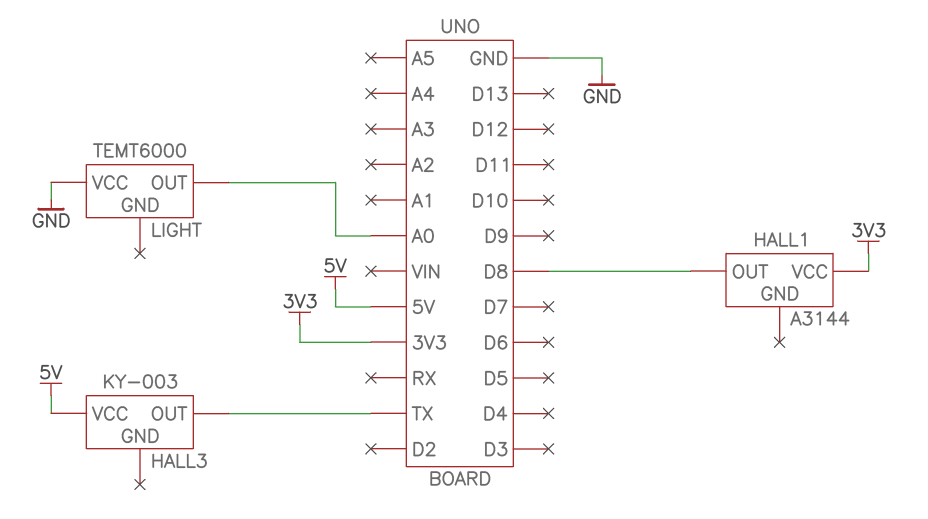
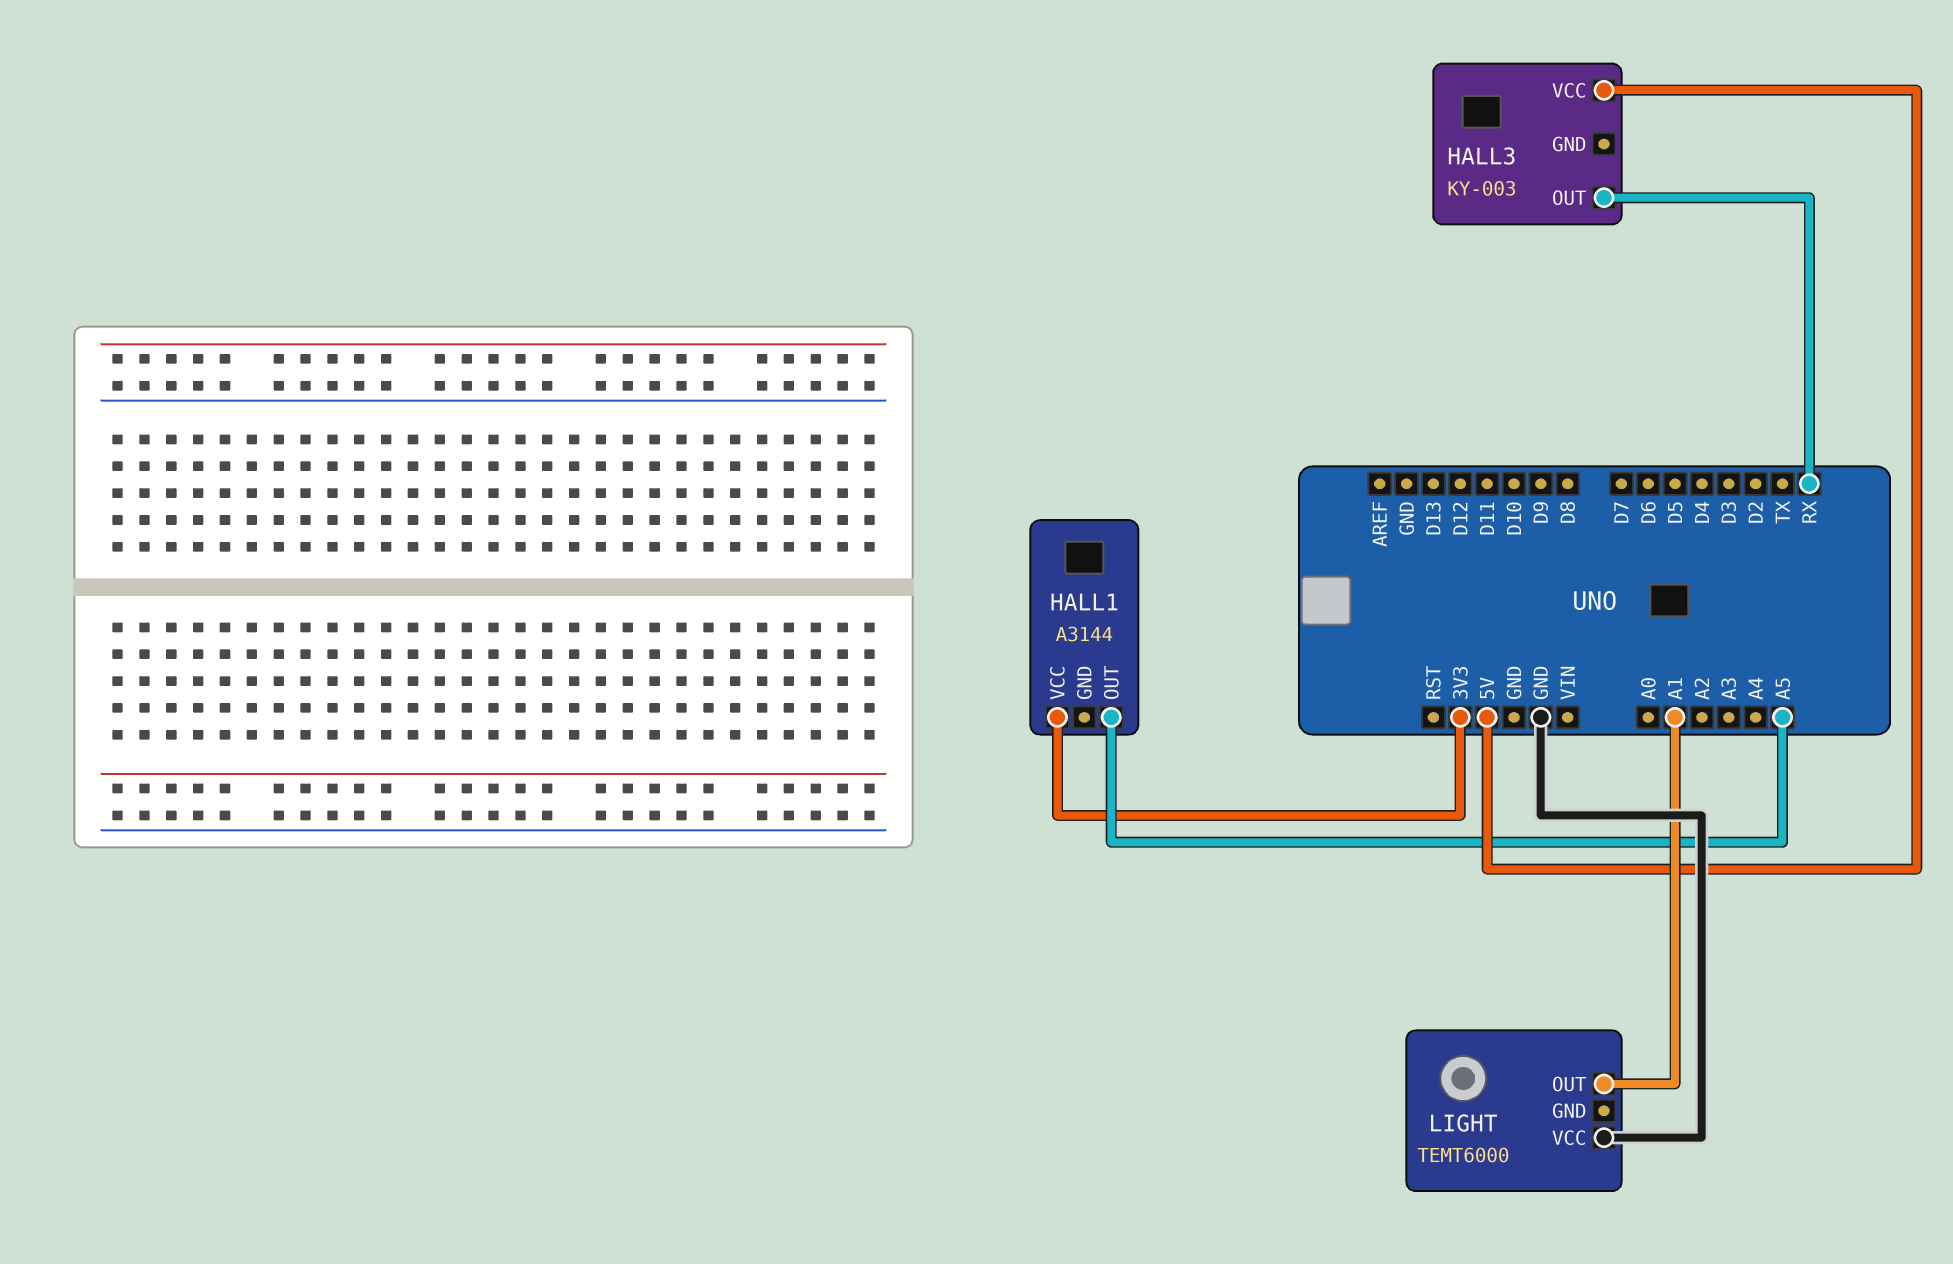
HALL1 pin OUT: D8 -> A5
HALL3 pin OUT: TX -> RX
LIGHT pin OUT: A0 -> A1

